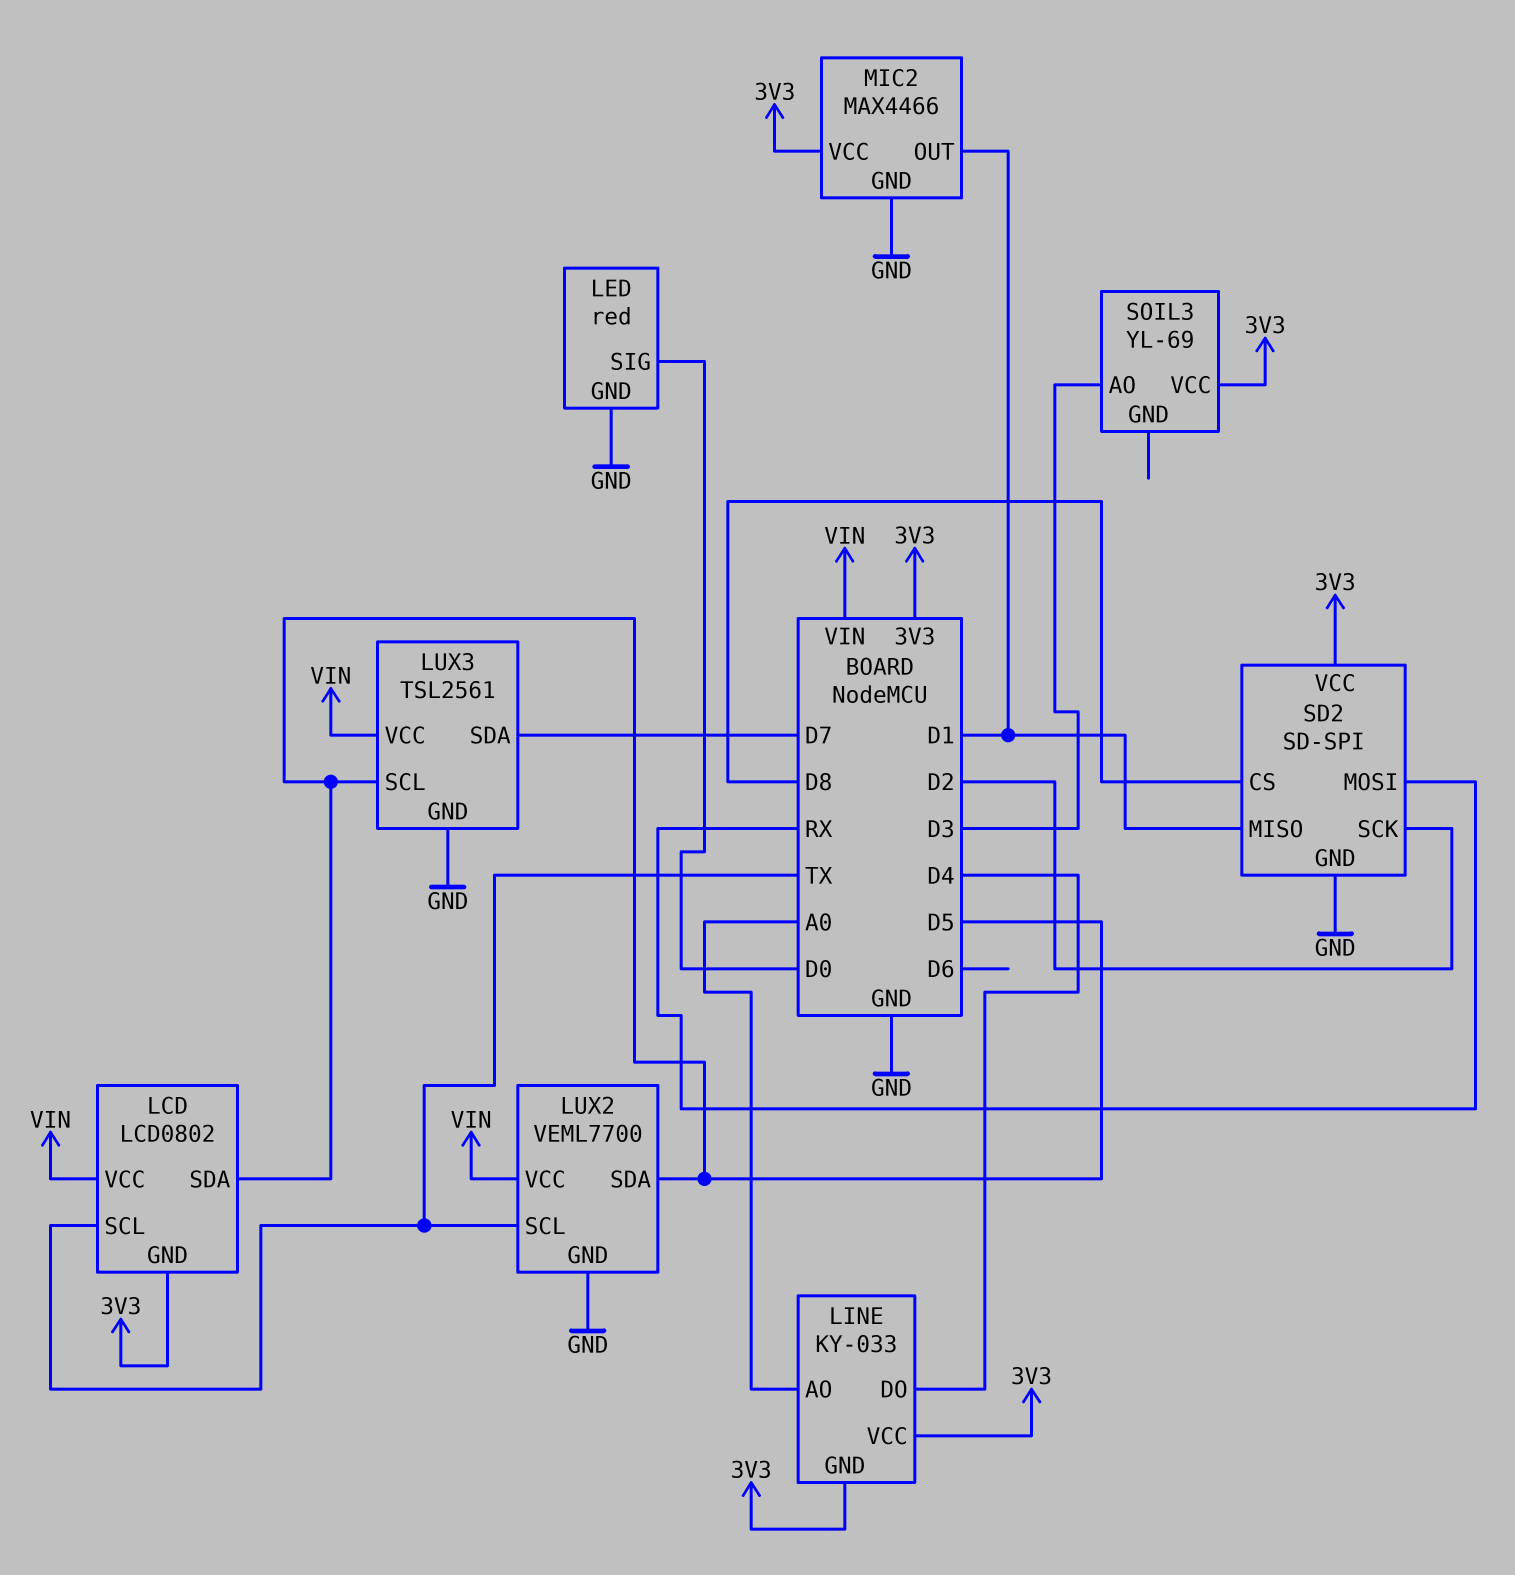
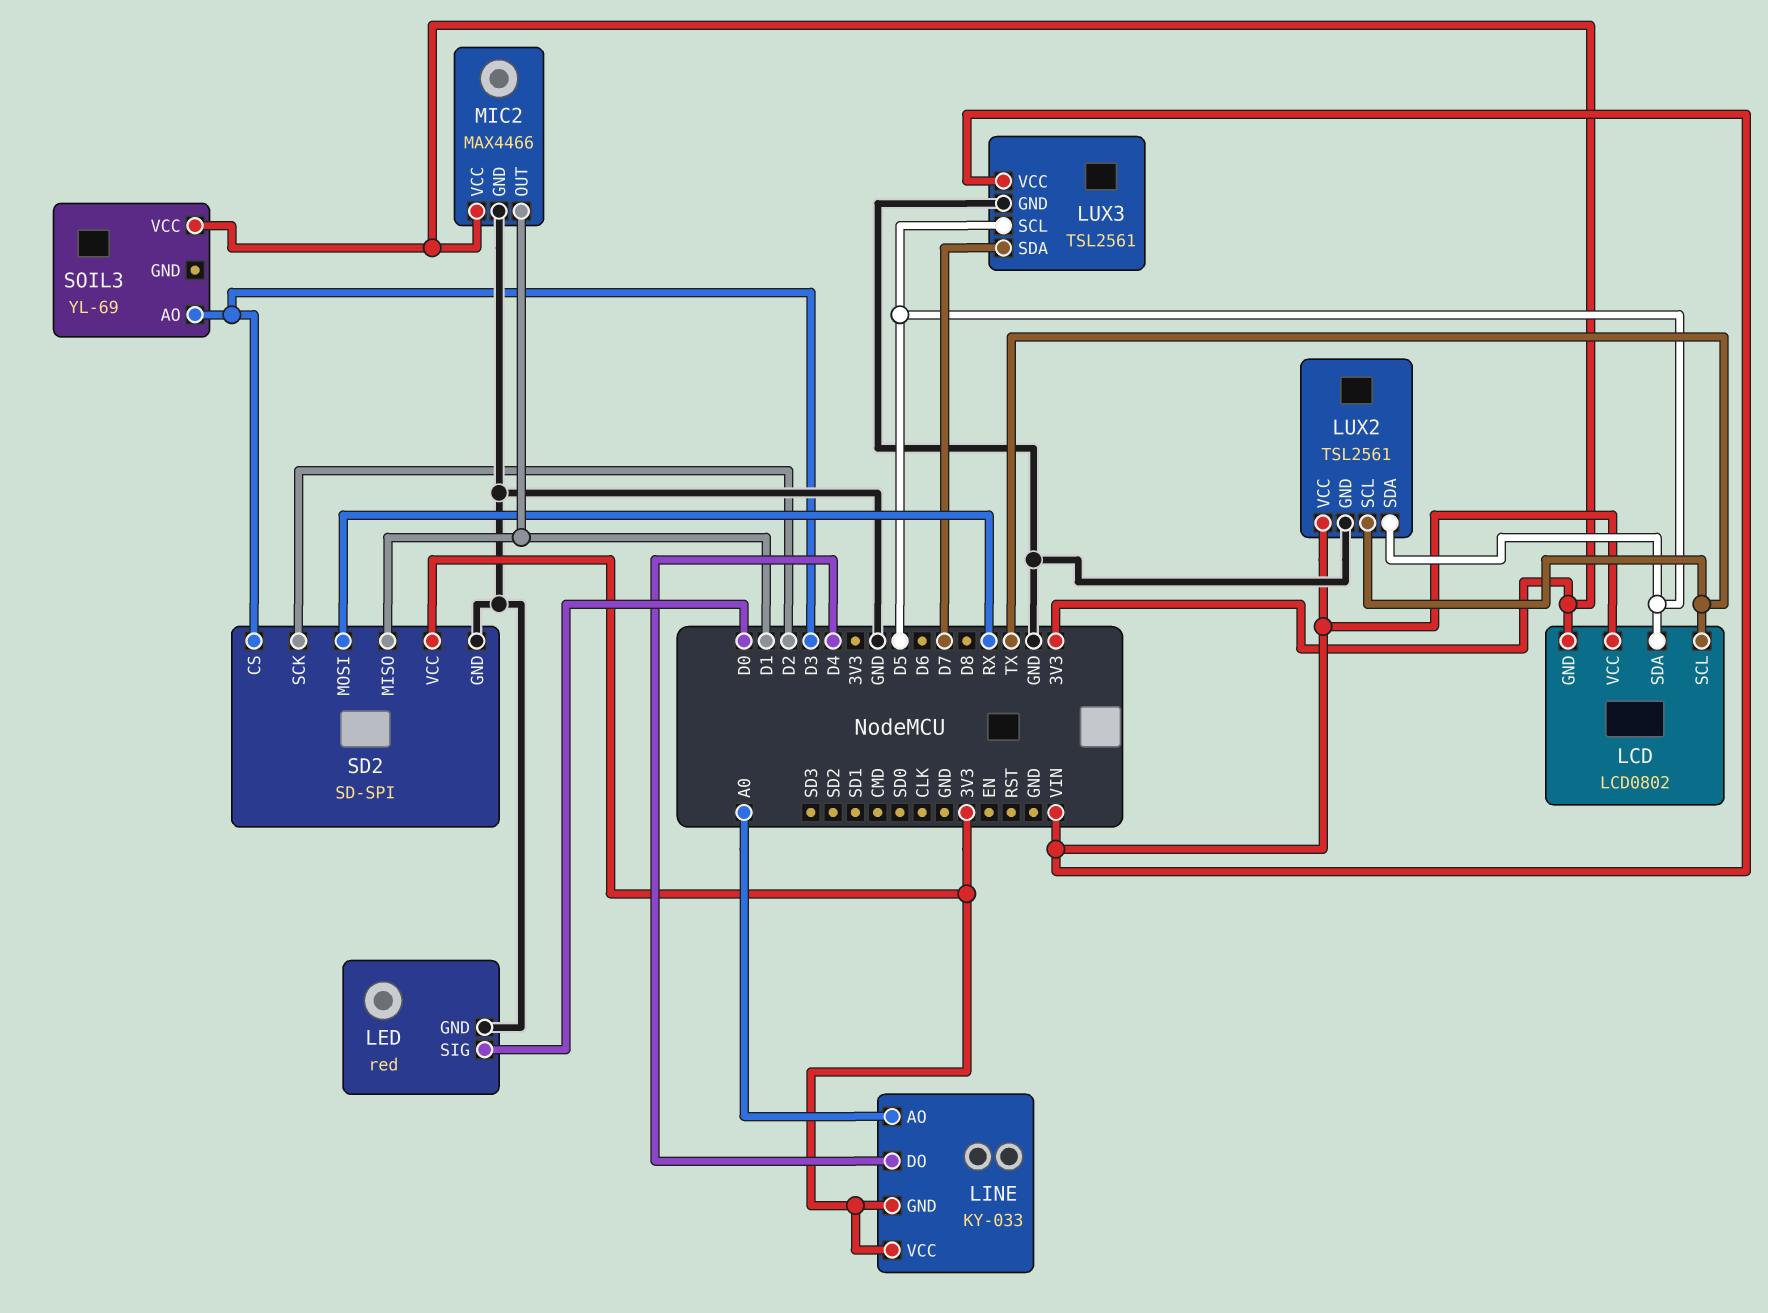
LUX2: VEML7700 -> TSL2561
SD2 pin CS: D8 -> D3

